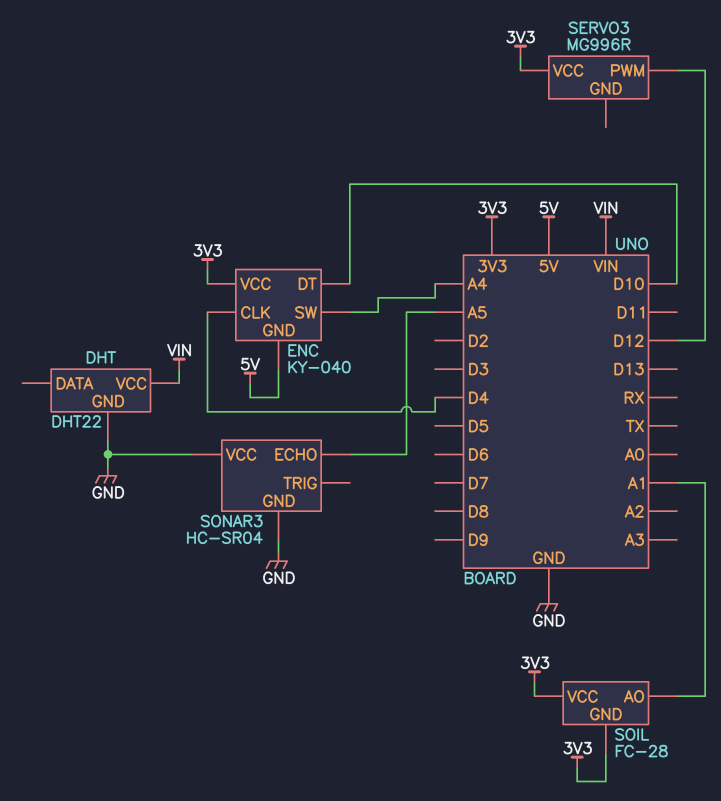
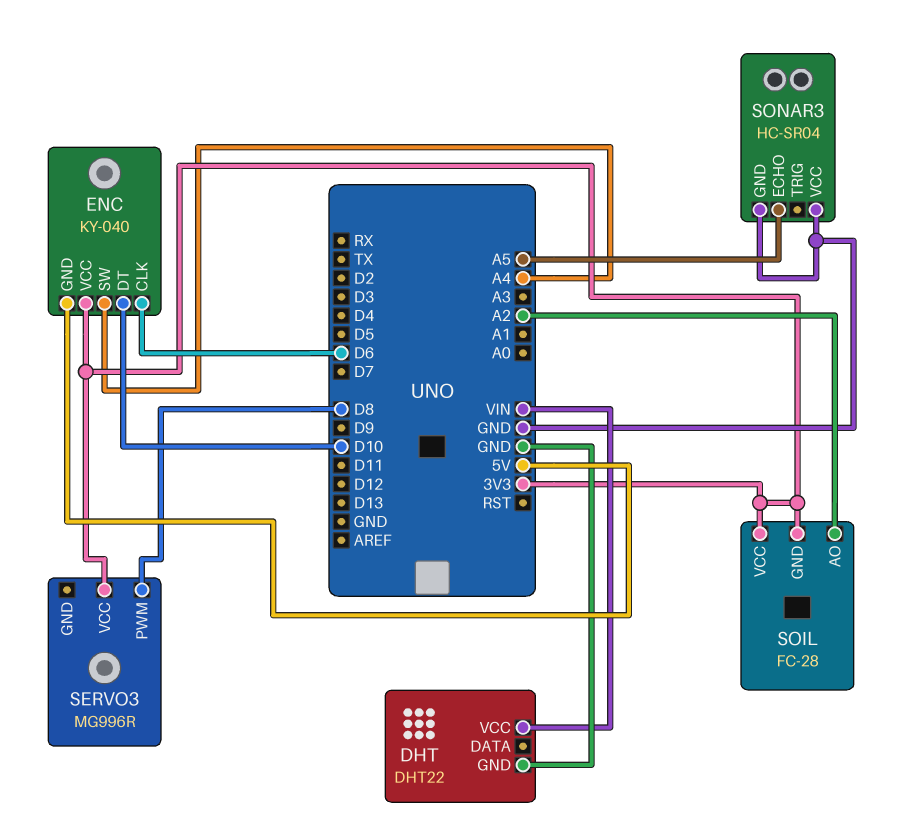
ENC pin CLK: D4 -> D6
SERVO3 pin PWM: D12 -> D8
SOIL pin AO: A1 -> A2

